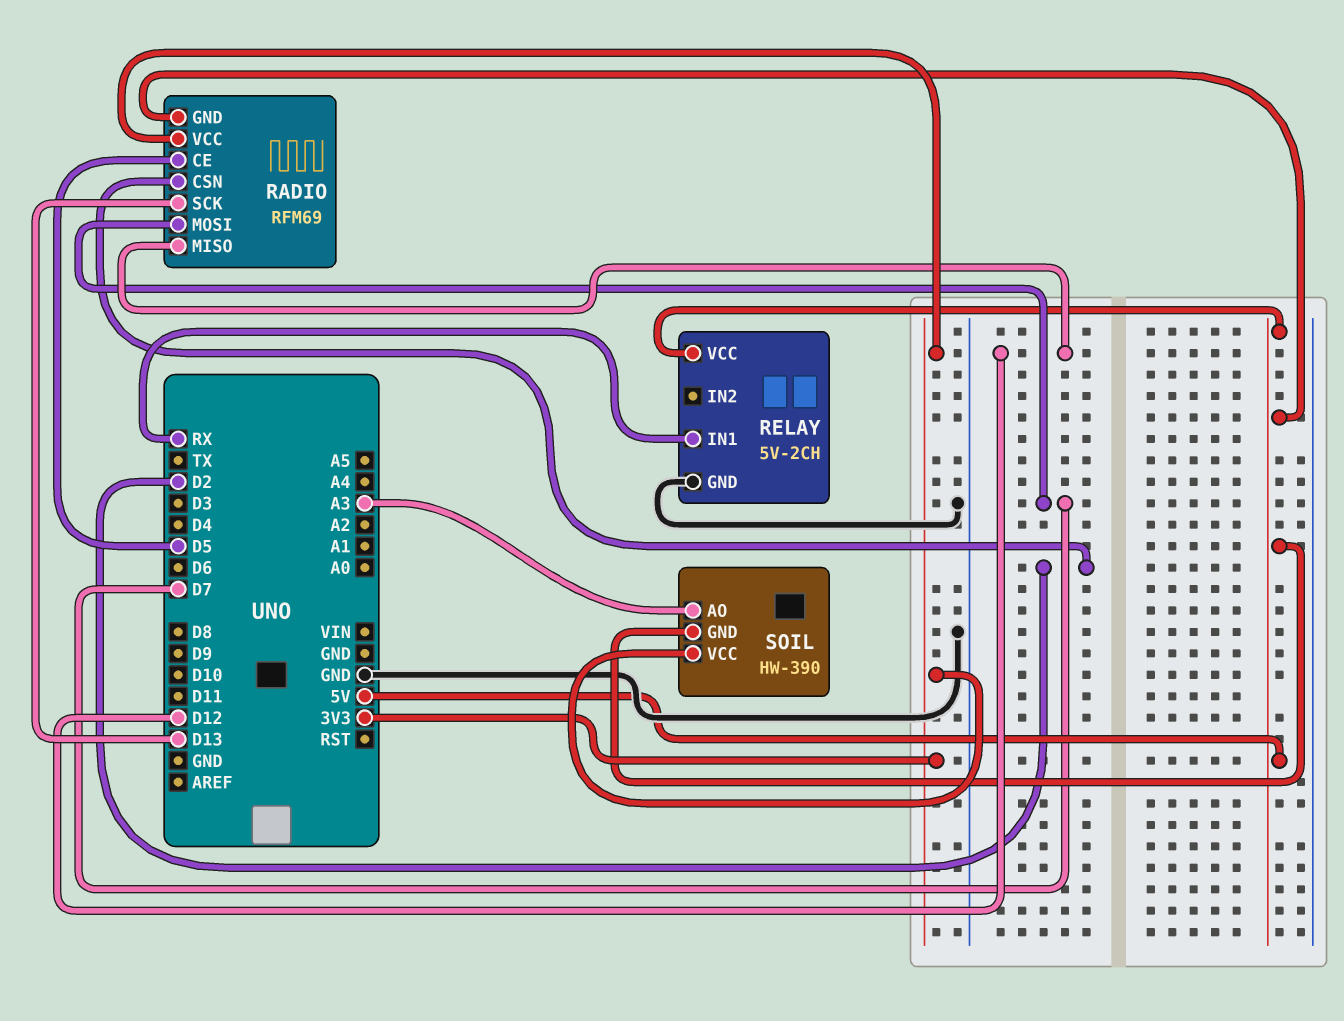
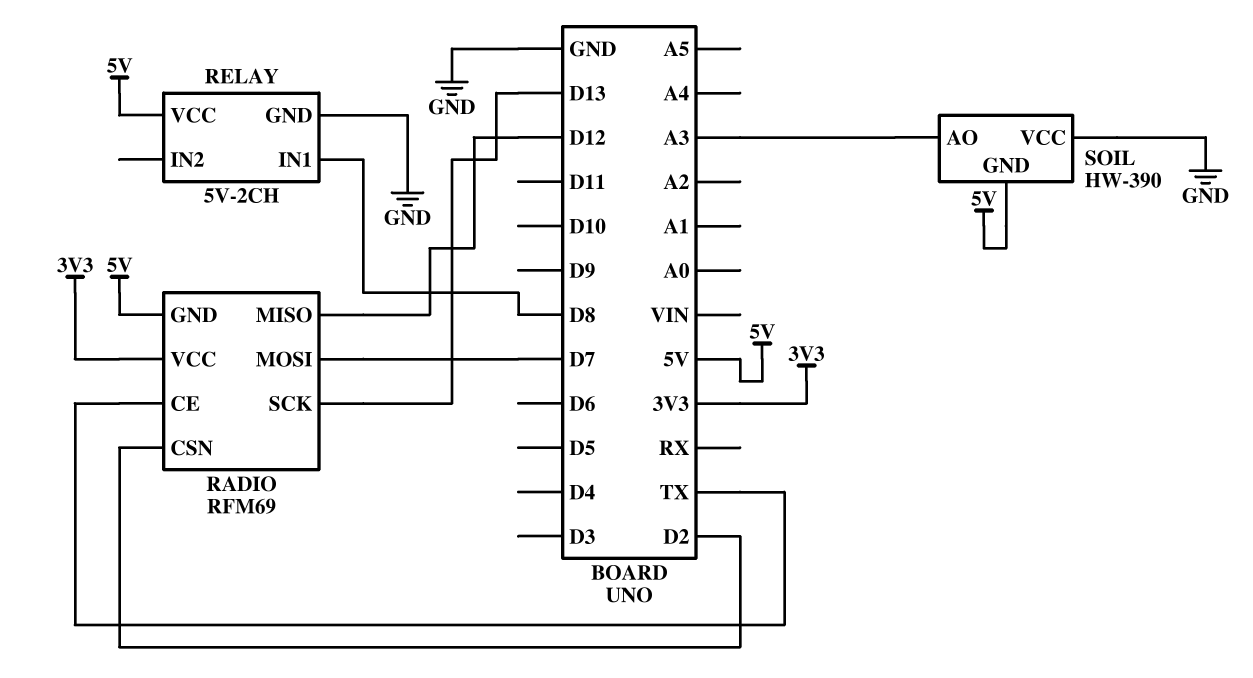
RADIO pin CE: D5 -> TX
RELAY pin IN1: RX -> D8
SOIL pin VCC: 3V3 -> GND

